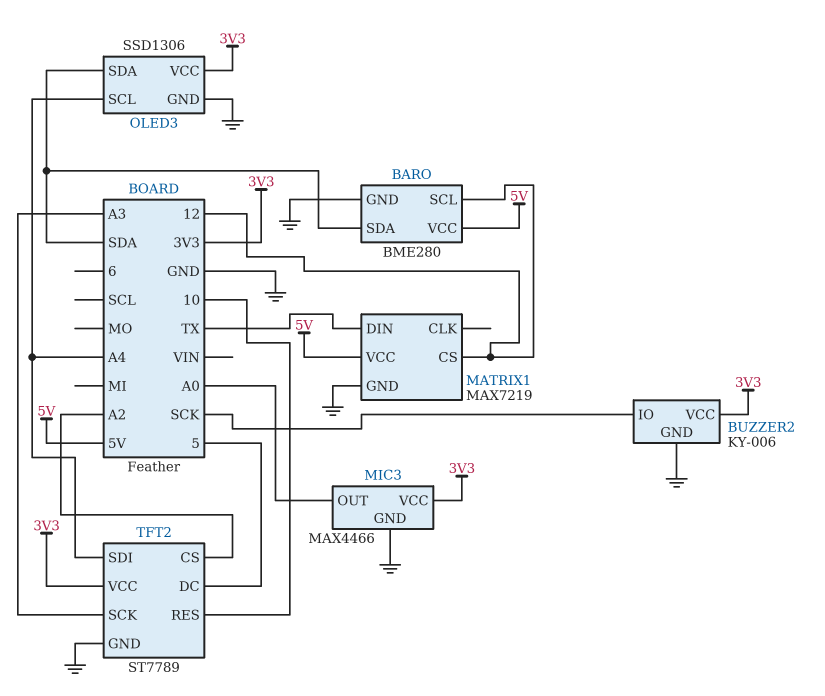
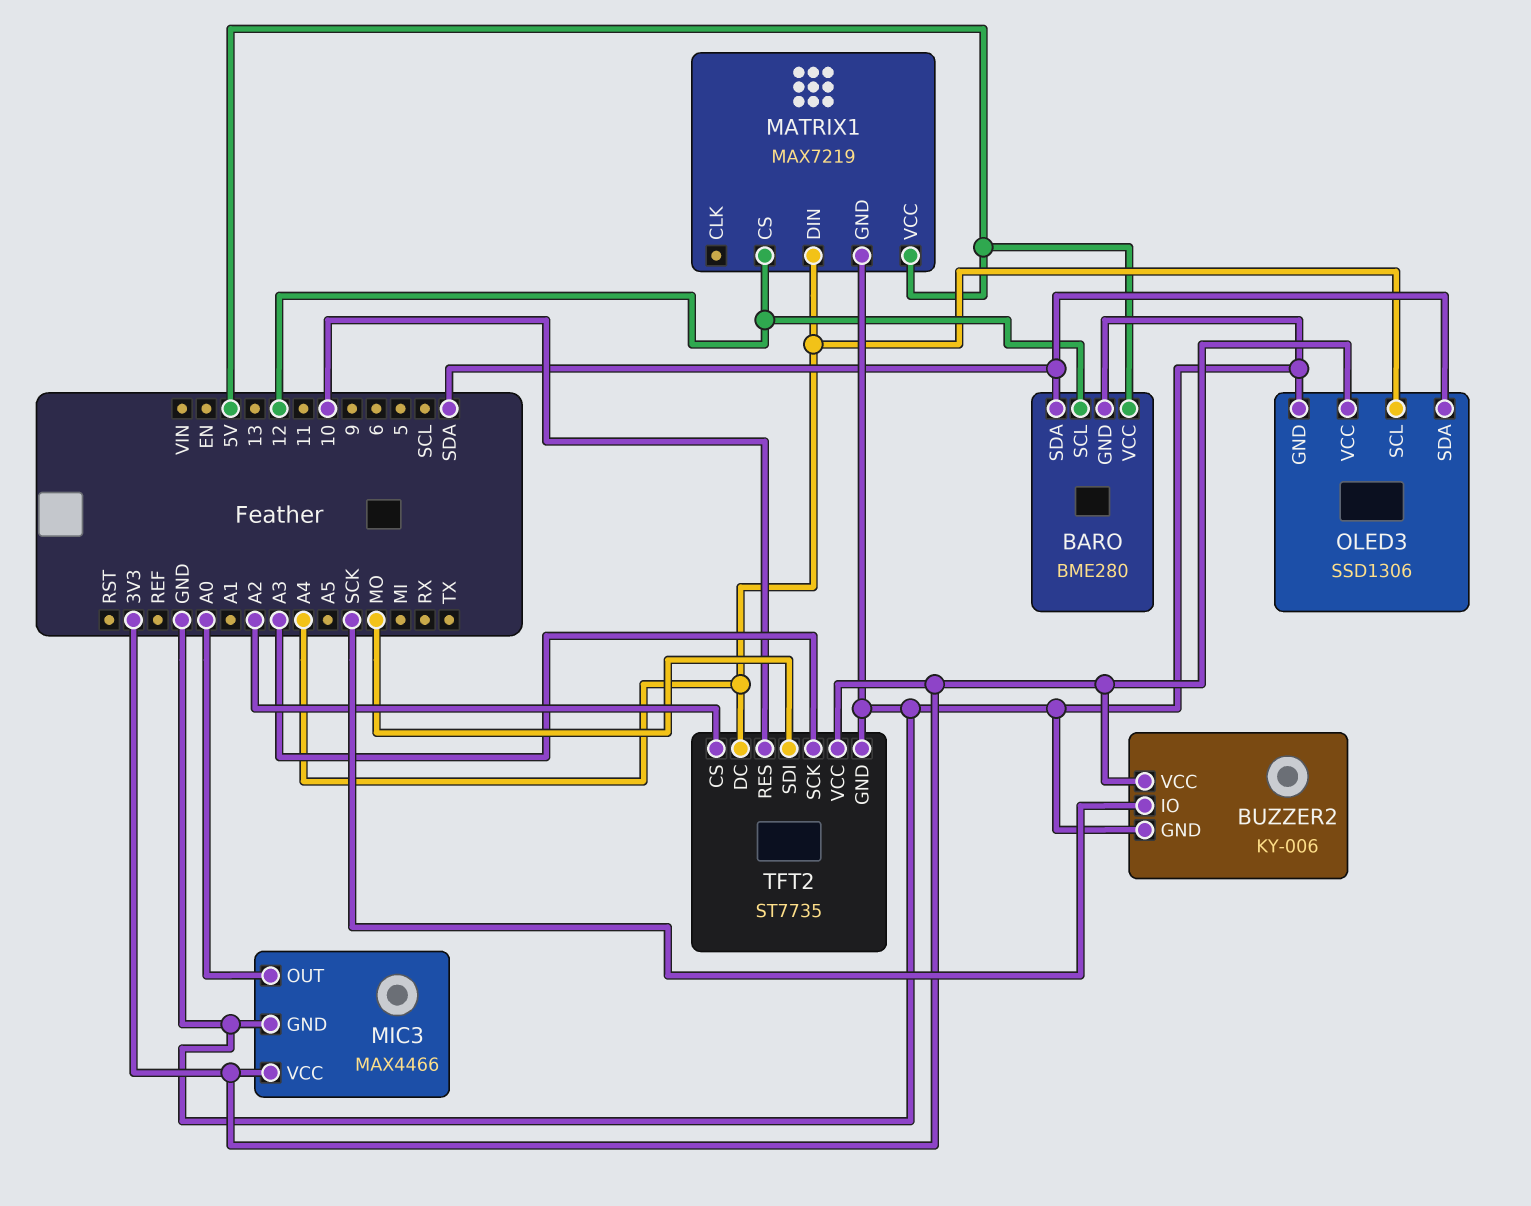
MATRIX1 pin DIN: TX -> A4
TFT2: ST7789 -> ST7735
TFT2 pin DC: 5 -> A4
TFT2 pin SDI: A4 -> MO

